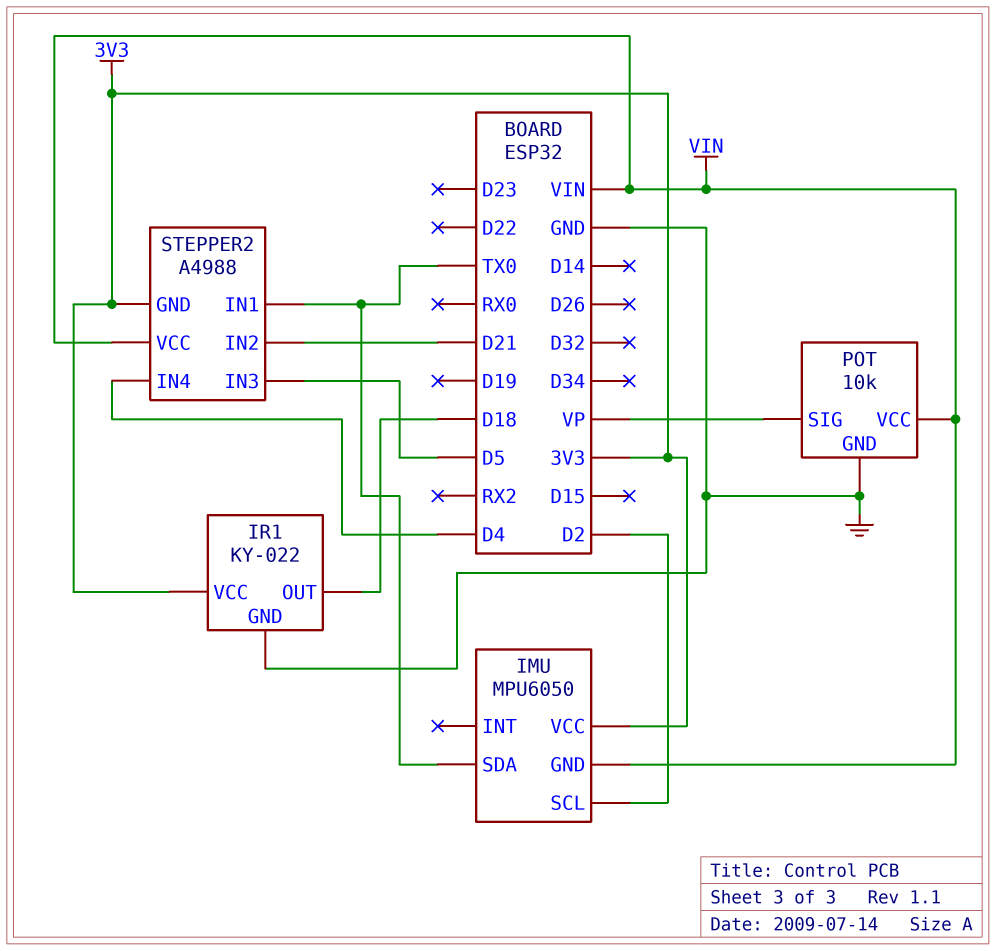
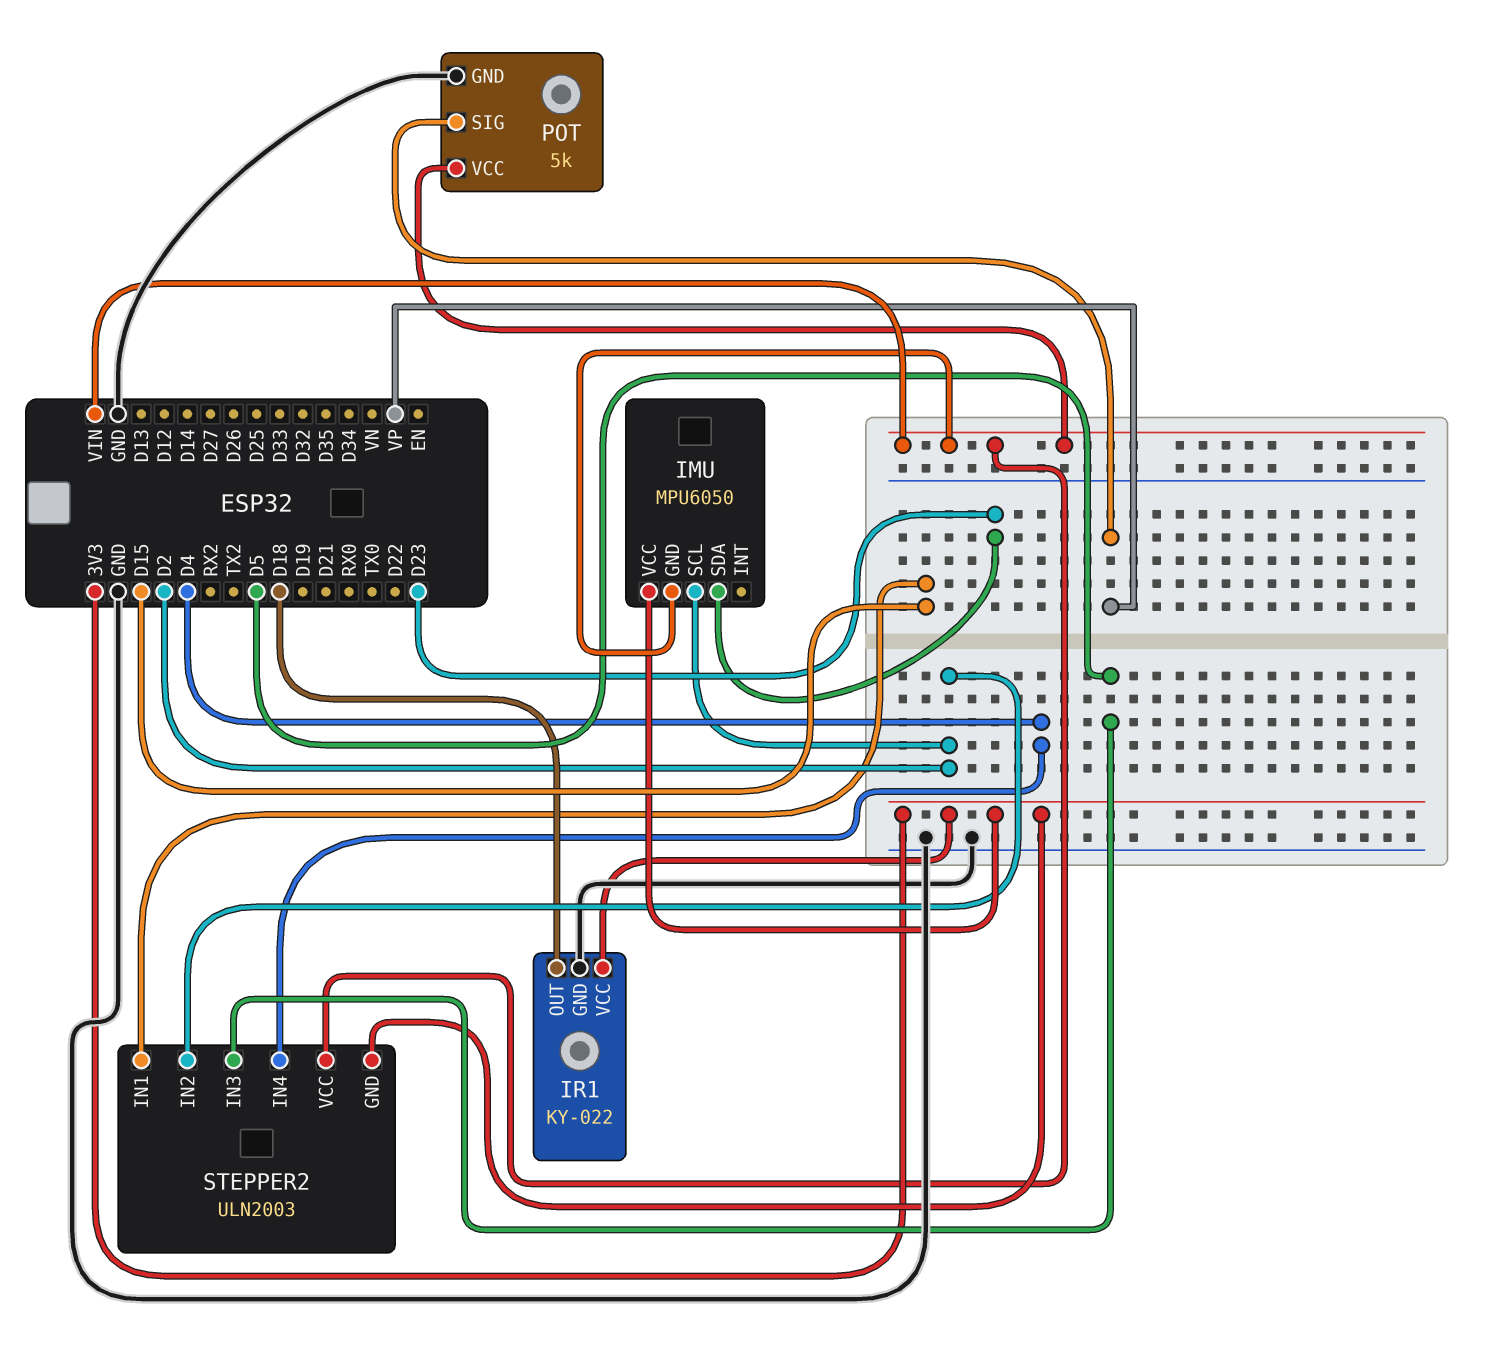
IMU pin SDA: TX0 -> D23
POT: 10k -> 5k
STEPPER2: A4988 -> ULN2003
STEPPER2 pin IN1: TX0 -> D15
STEPPER2 pin IN2: D21 -> D2

